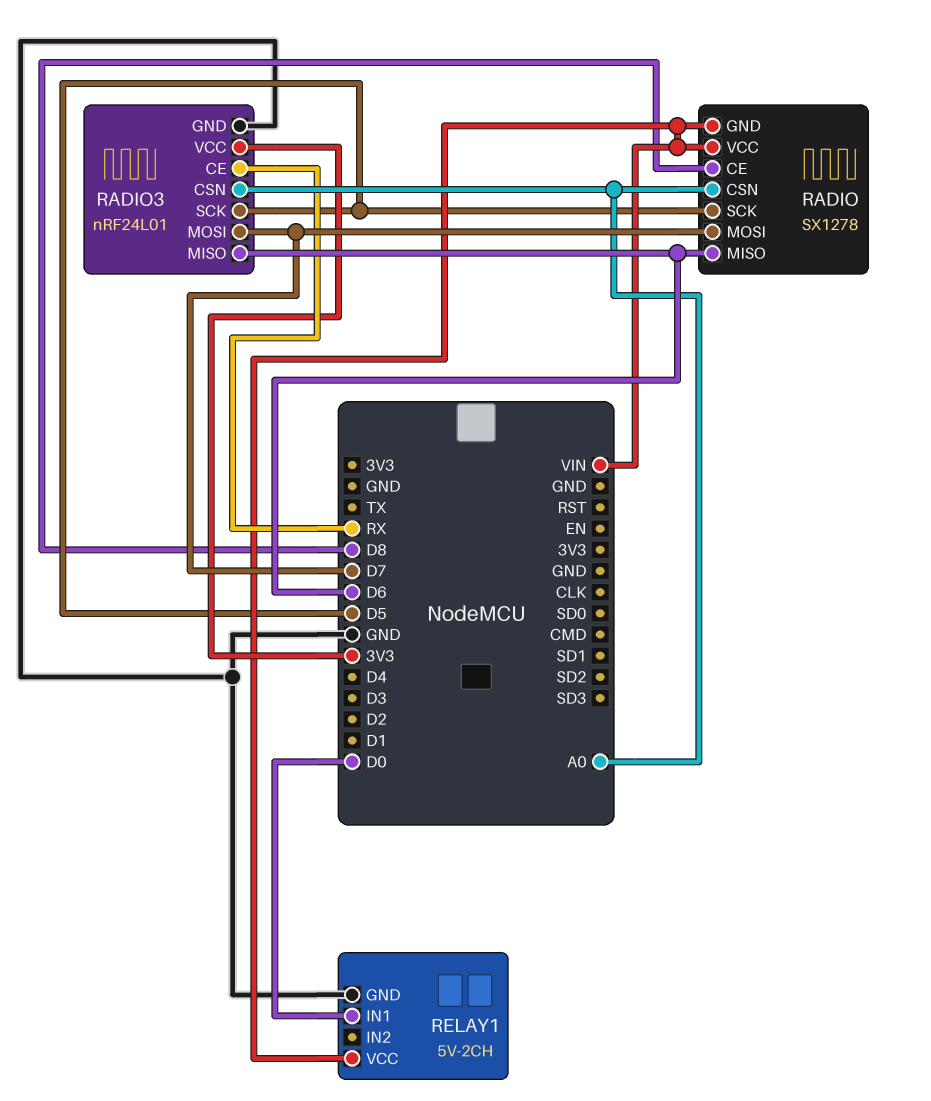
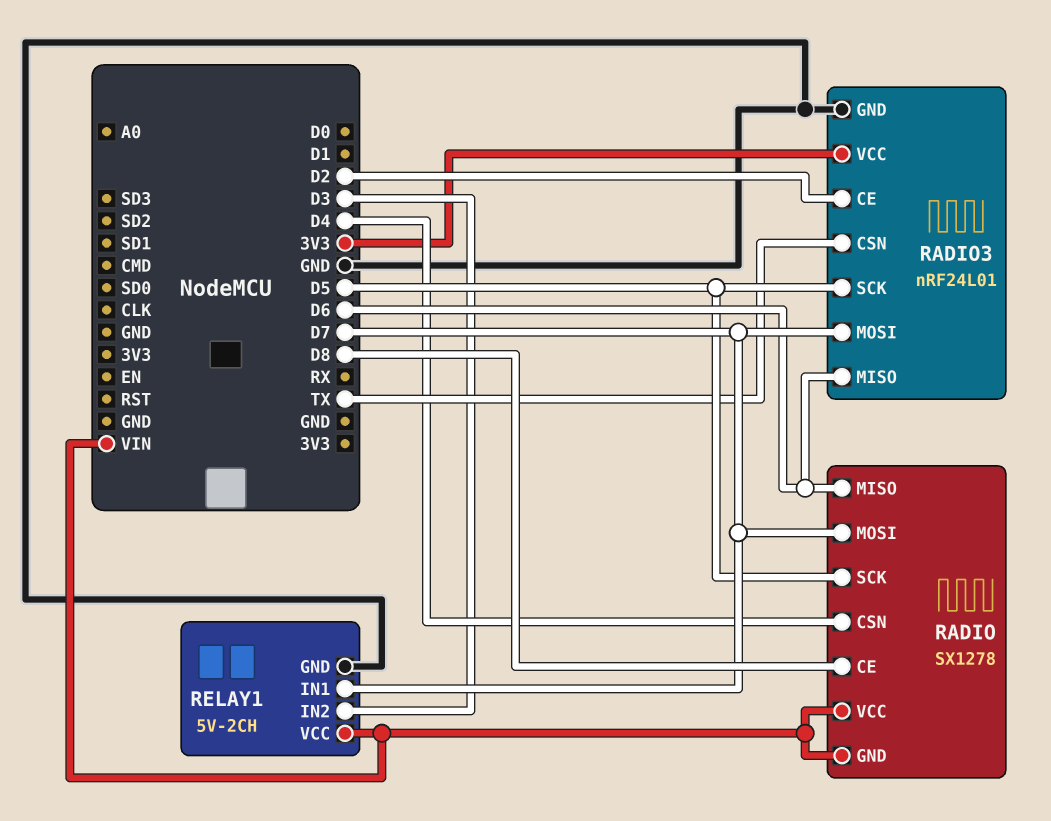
RADIO pin CSN: A0 -> D4
RADIO3 pin CE: RX -> D2
RADIO3 pin CSN: A0 -> TX
RELAY1 pin IN1: D0 -> D7
RELAY1 pin IN2: none -> D3

